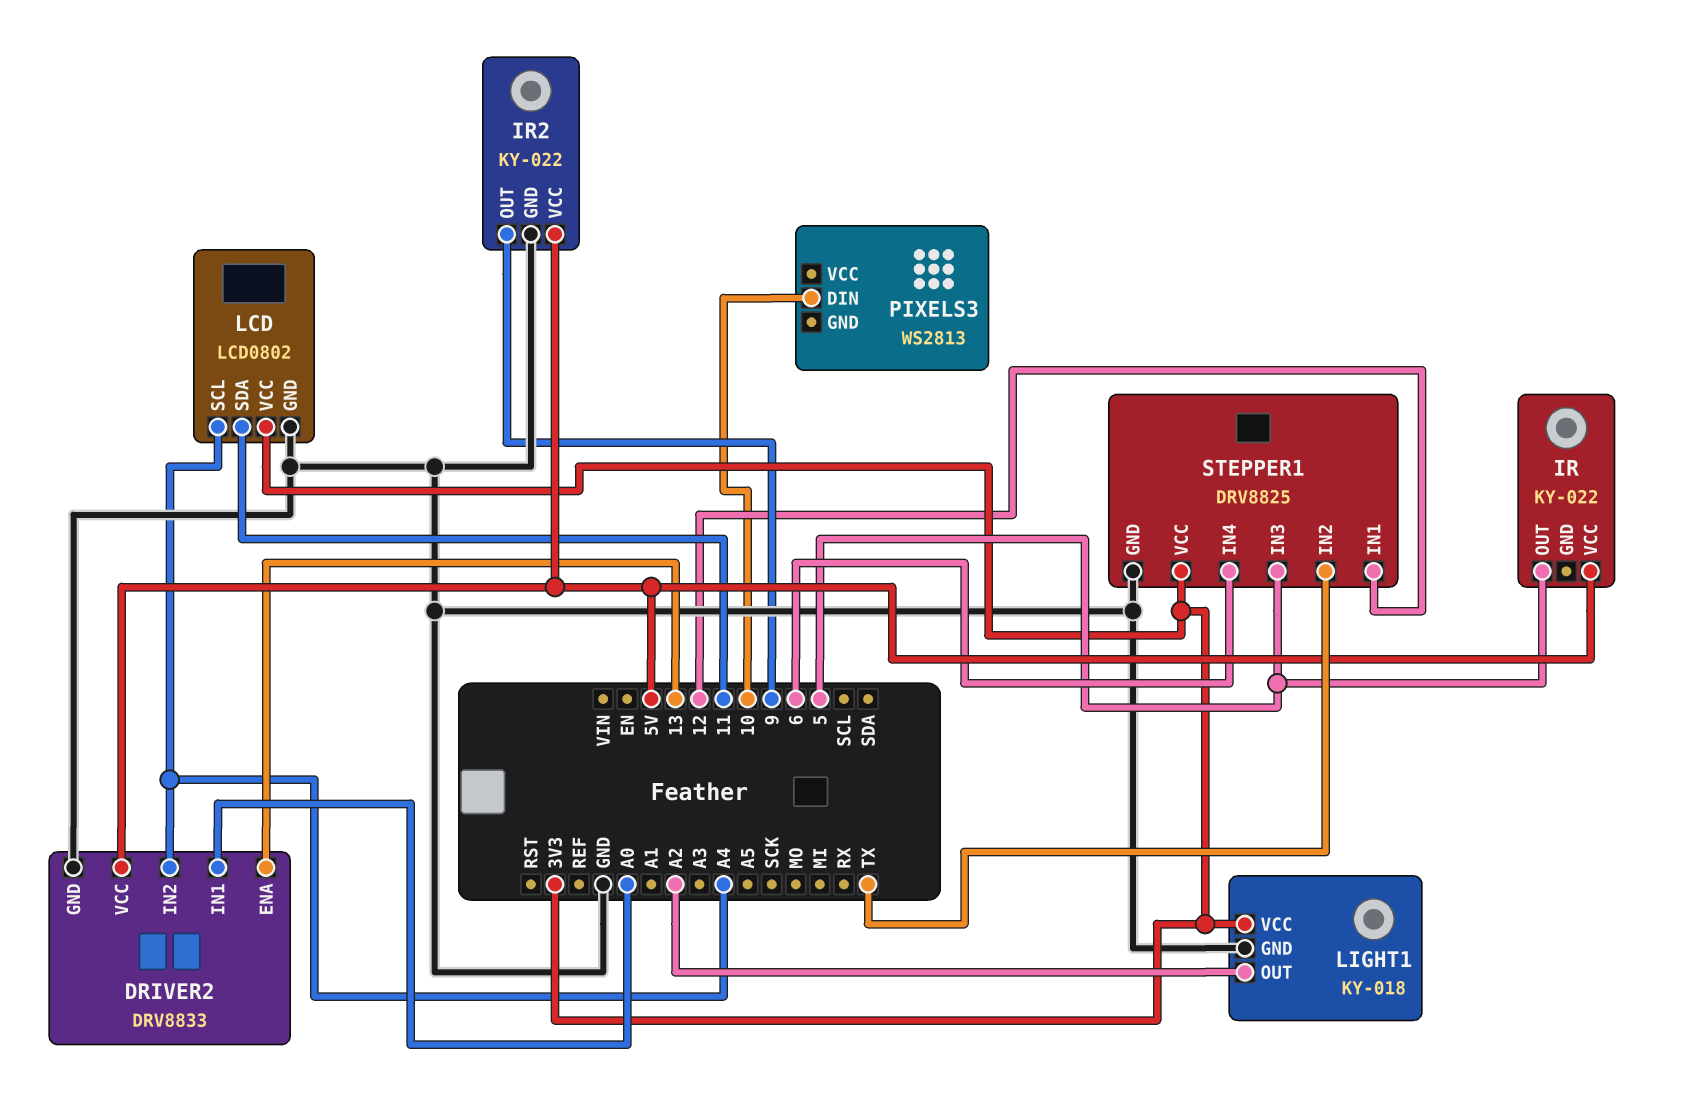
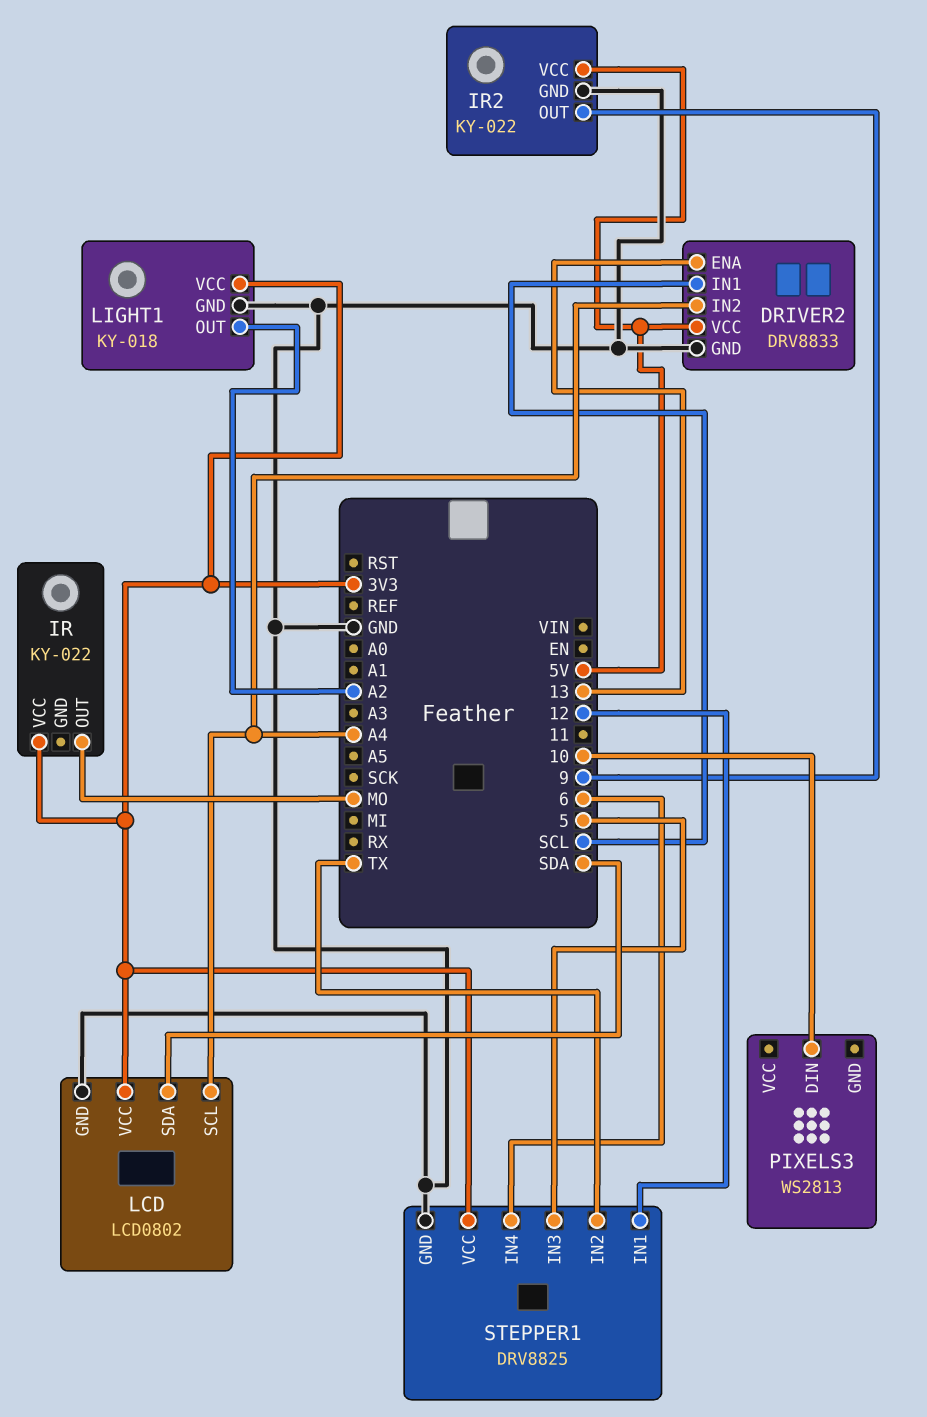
DRIVER2 pin IN1: A0 -> SCL
IR pin OUT: 5 -> MO
IR pin VCC: 5V -> 3V3
LCD pin SDA: 11 -> SDA

